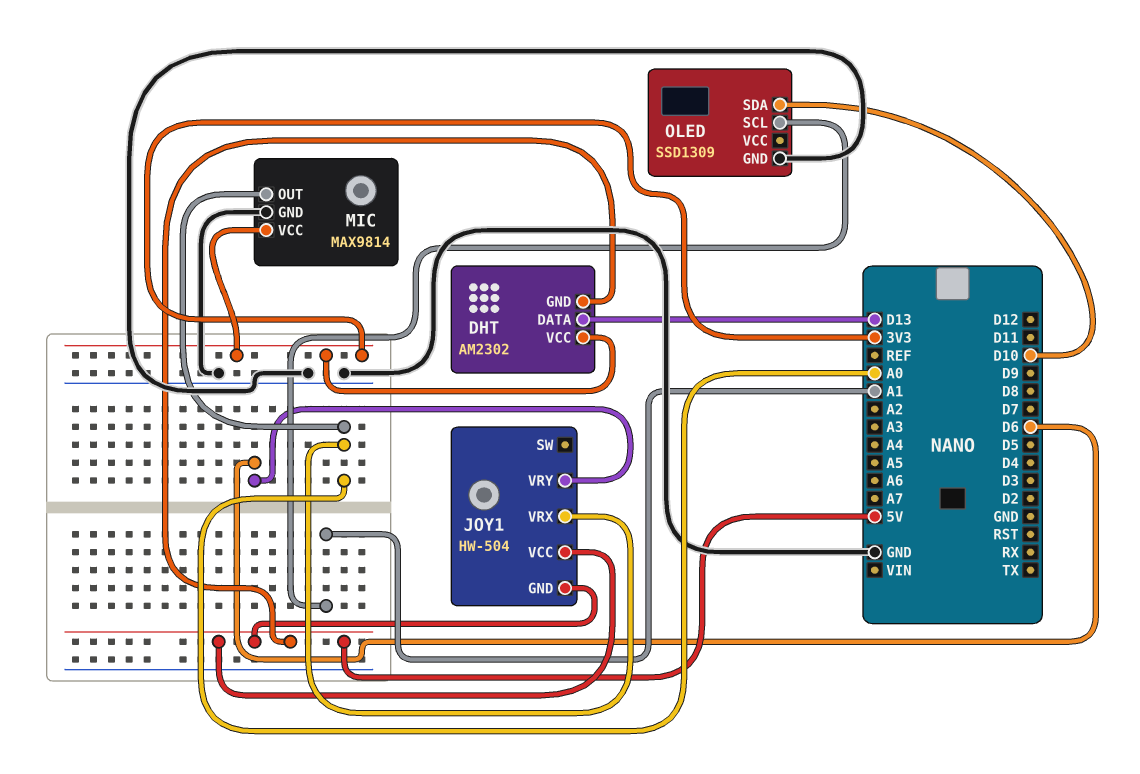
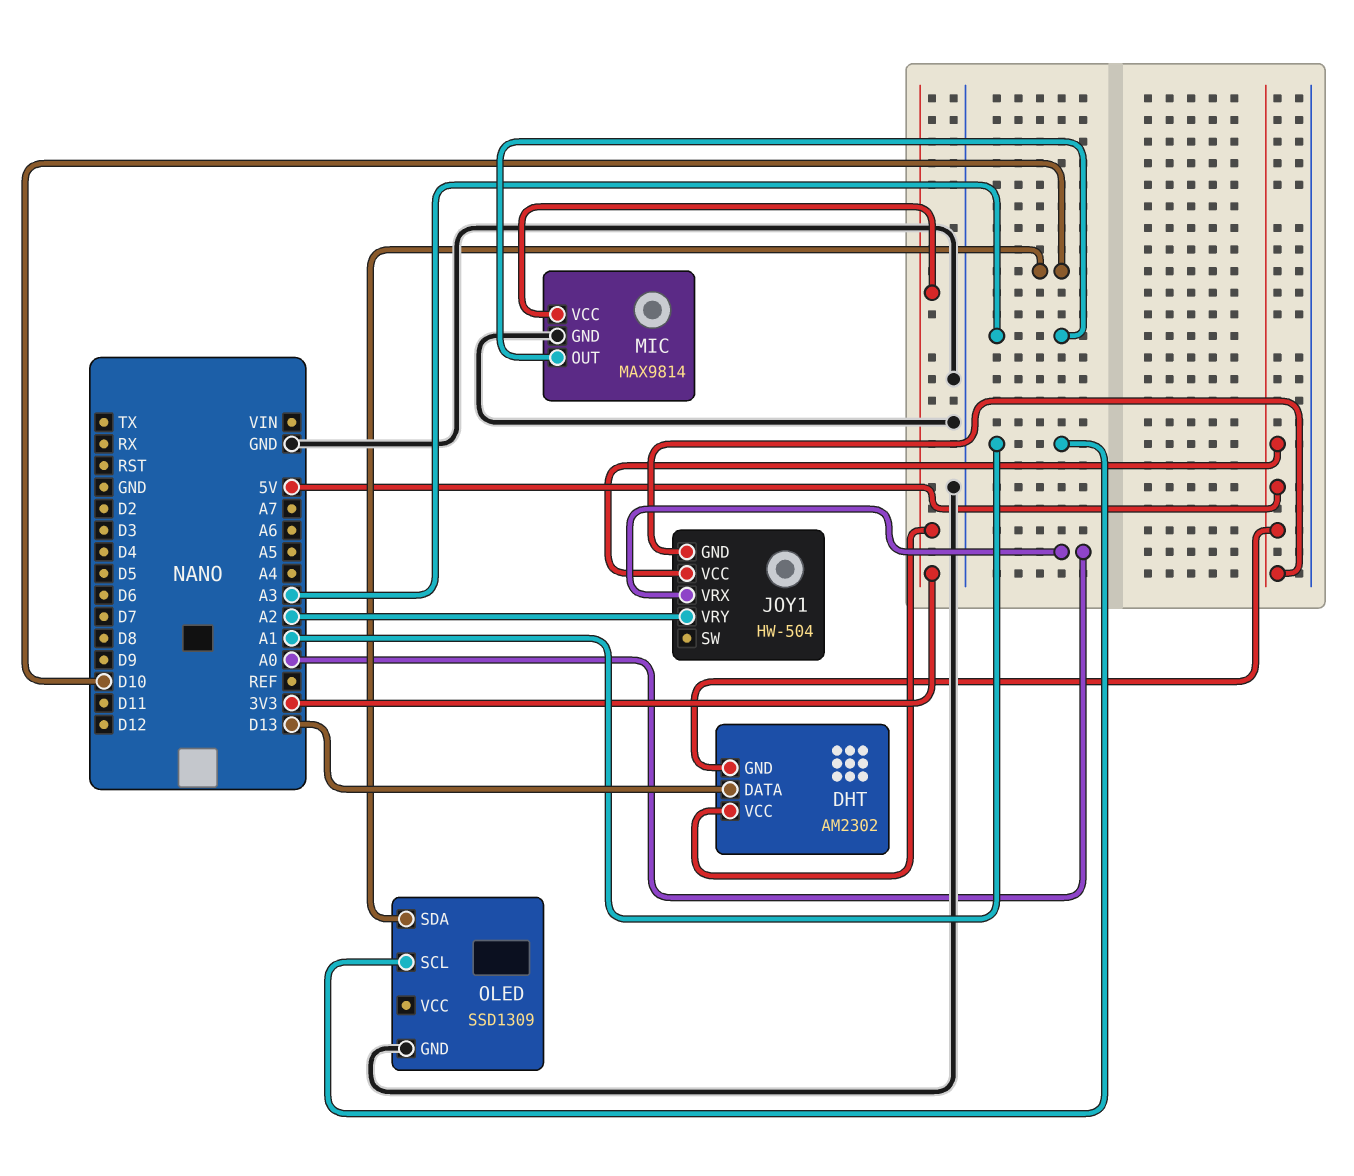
JOY1 pin VRY: D6 -> A2
MIC pin OUT: A0 -> A3

